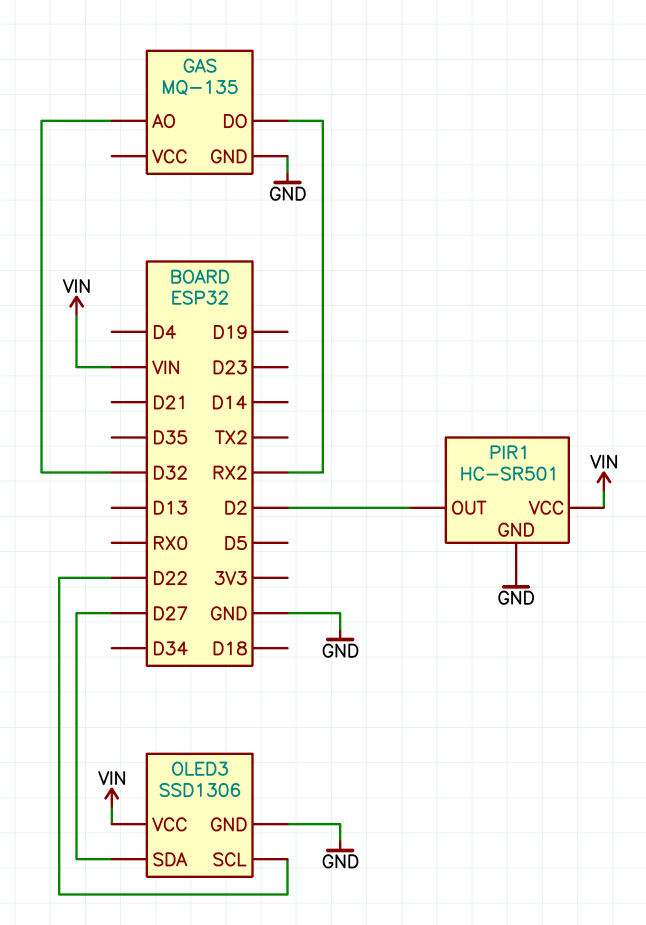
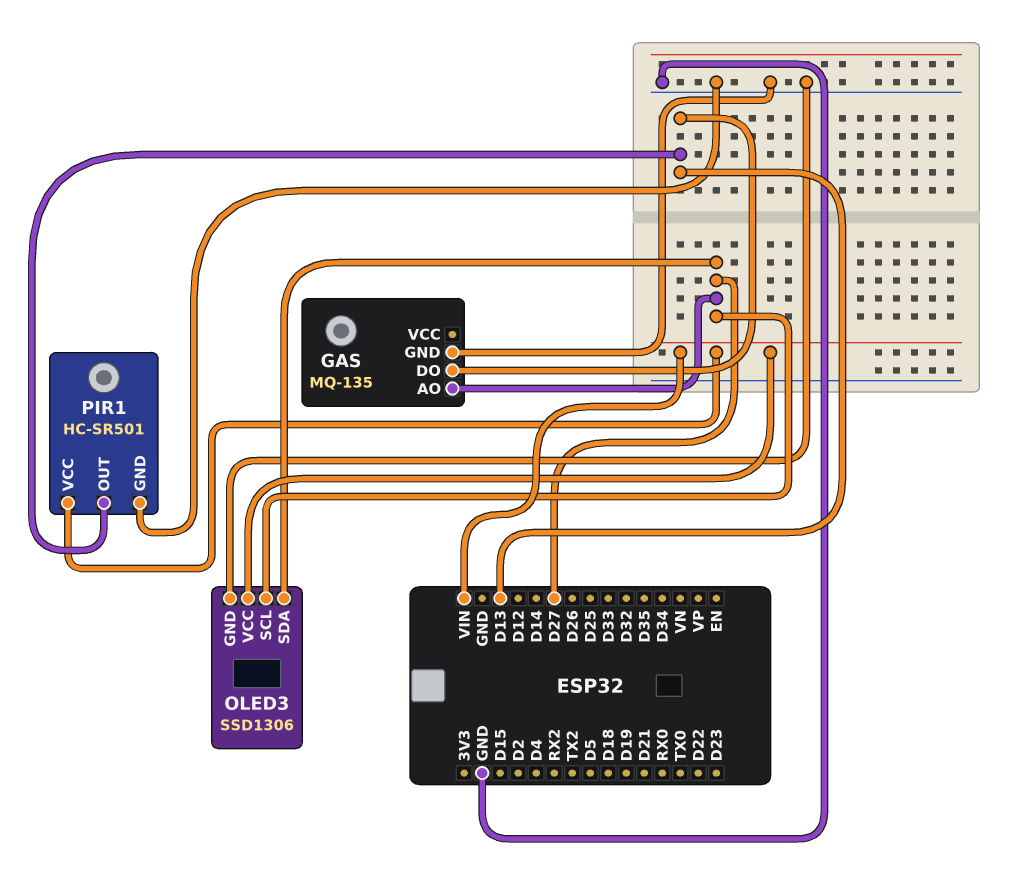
GAS pin AO: D32 -> D27
GAS pin DO: RX2 -> D13
OLED3 pin SCL: D22 -> D27
PIR1 pin OUT: D2 -> D13

